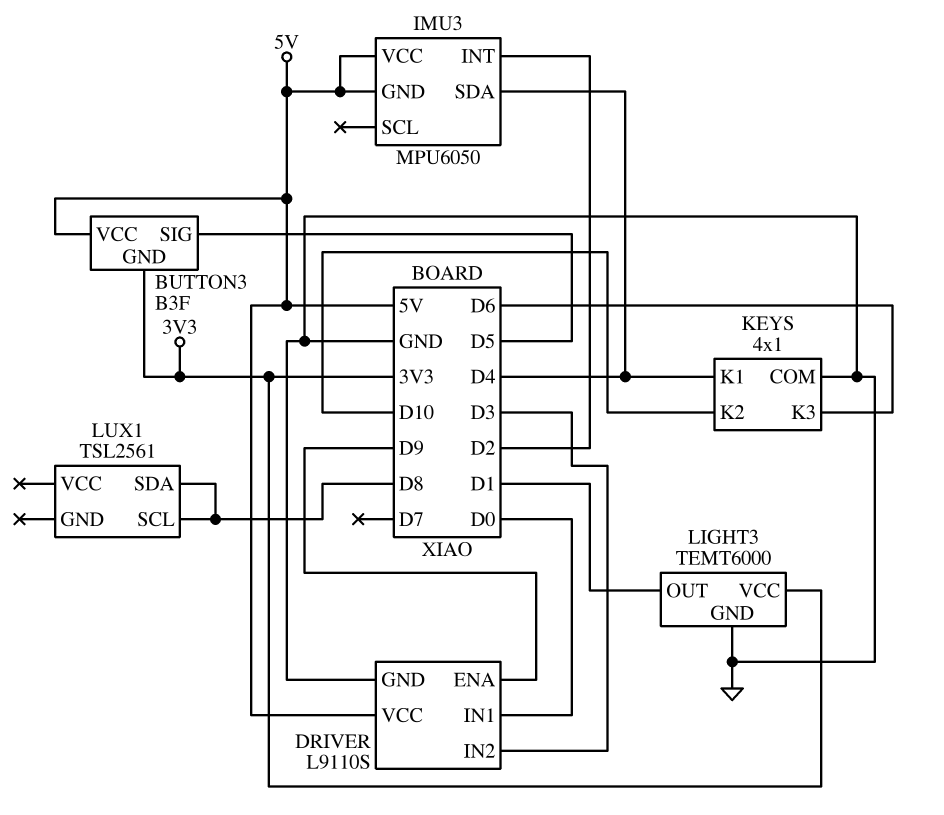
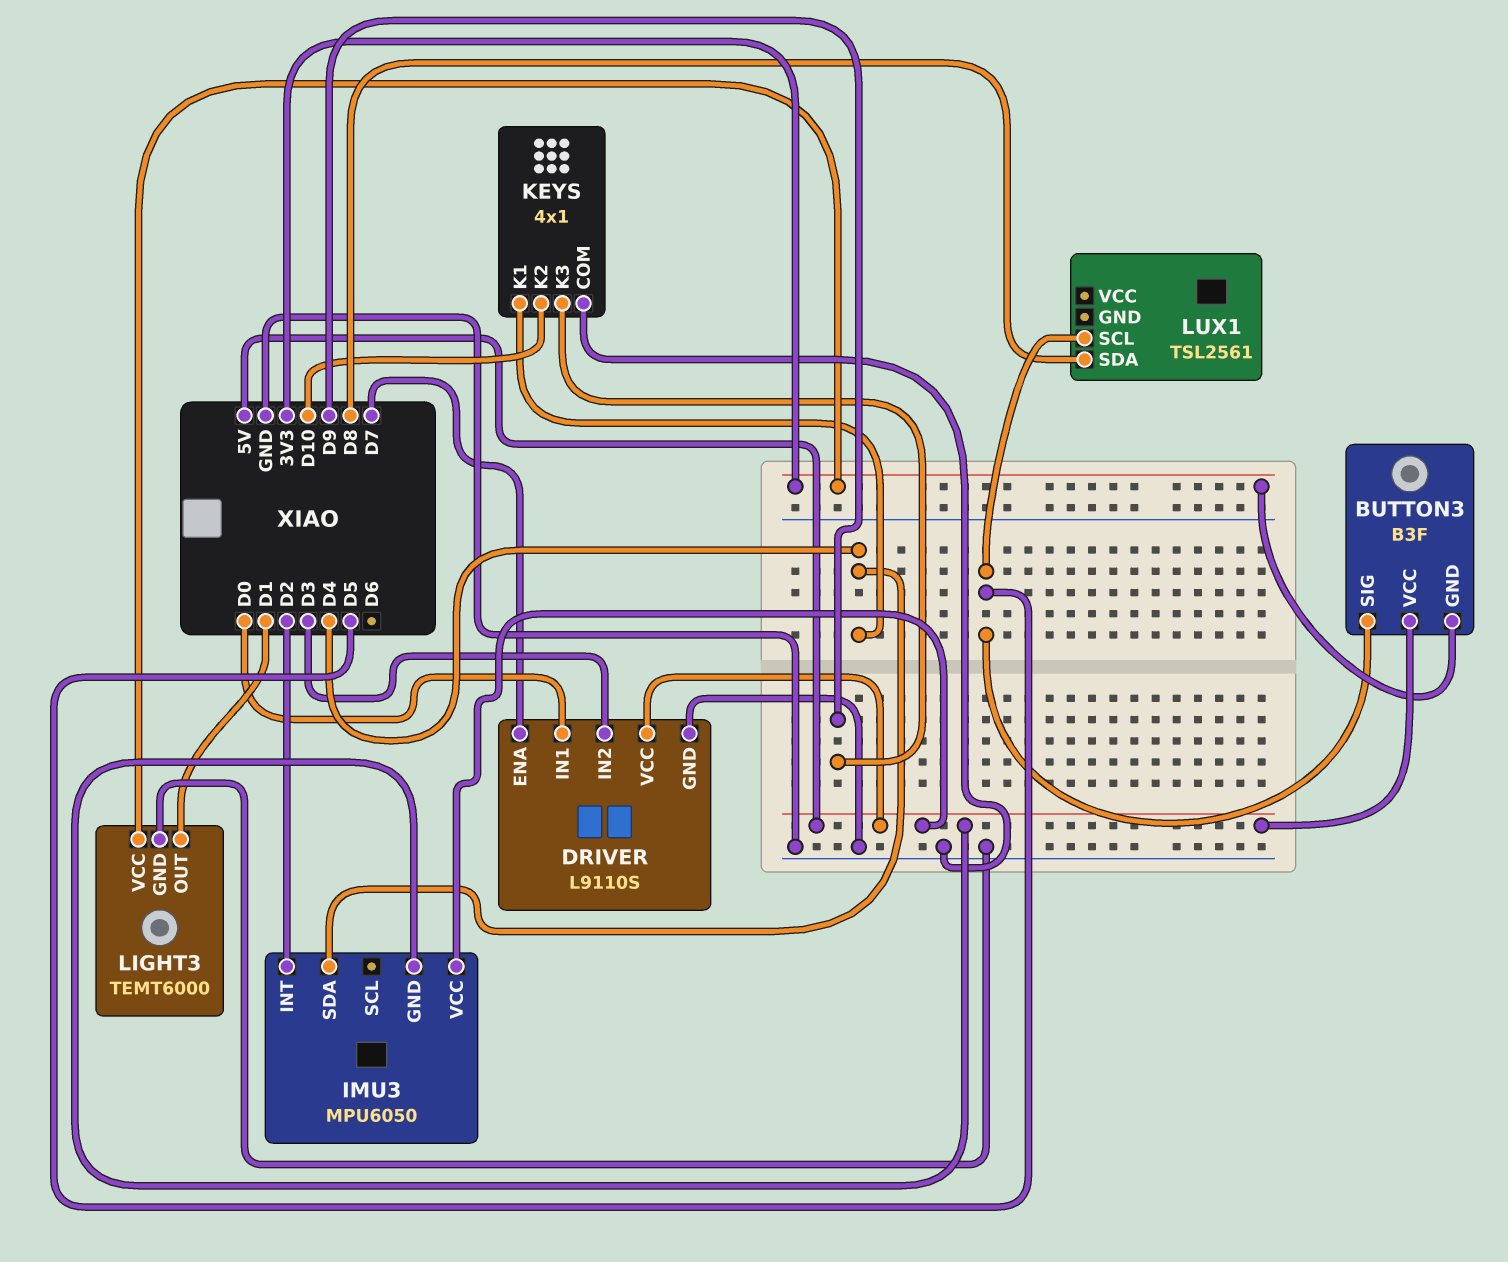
DRIVER pin ENA: D9 -> D7
KEYS pin K3: D6 -> D9
LUX1 pin SCL: D8 -> D5

